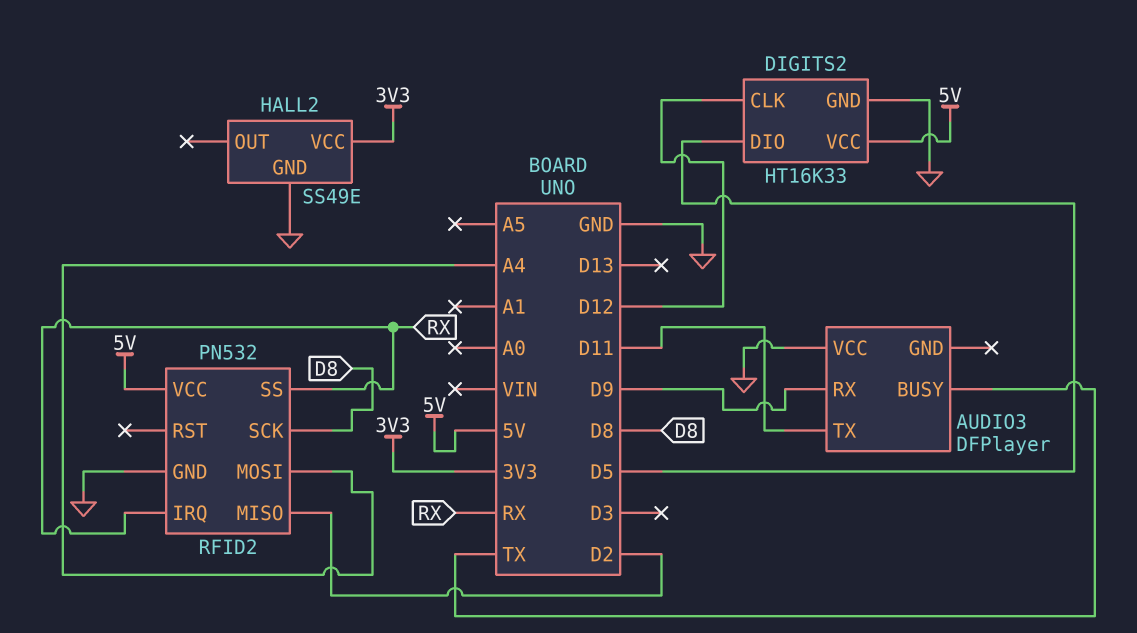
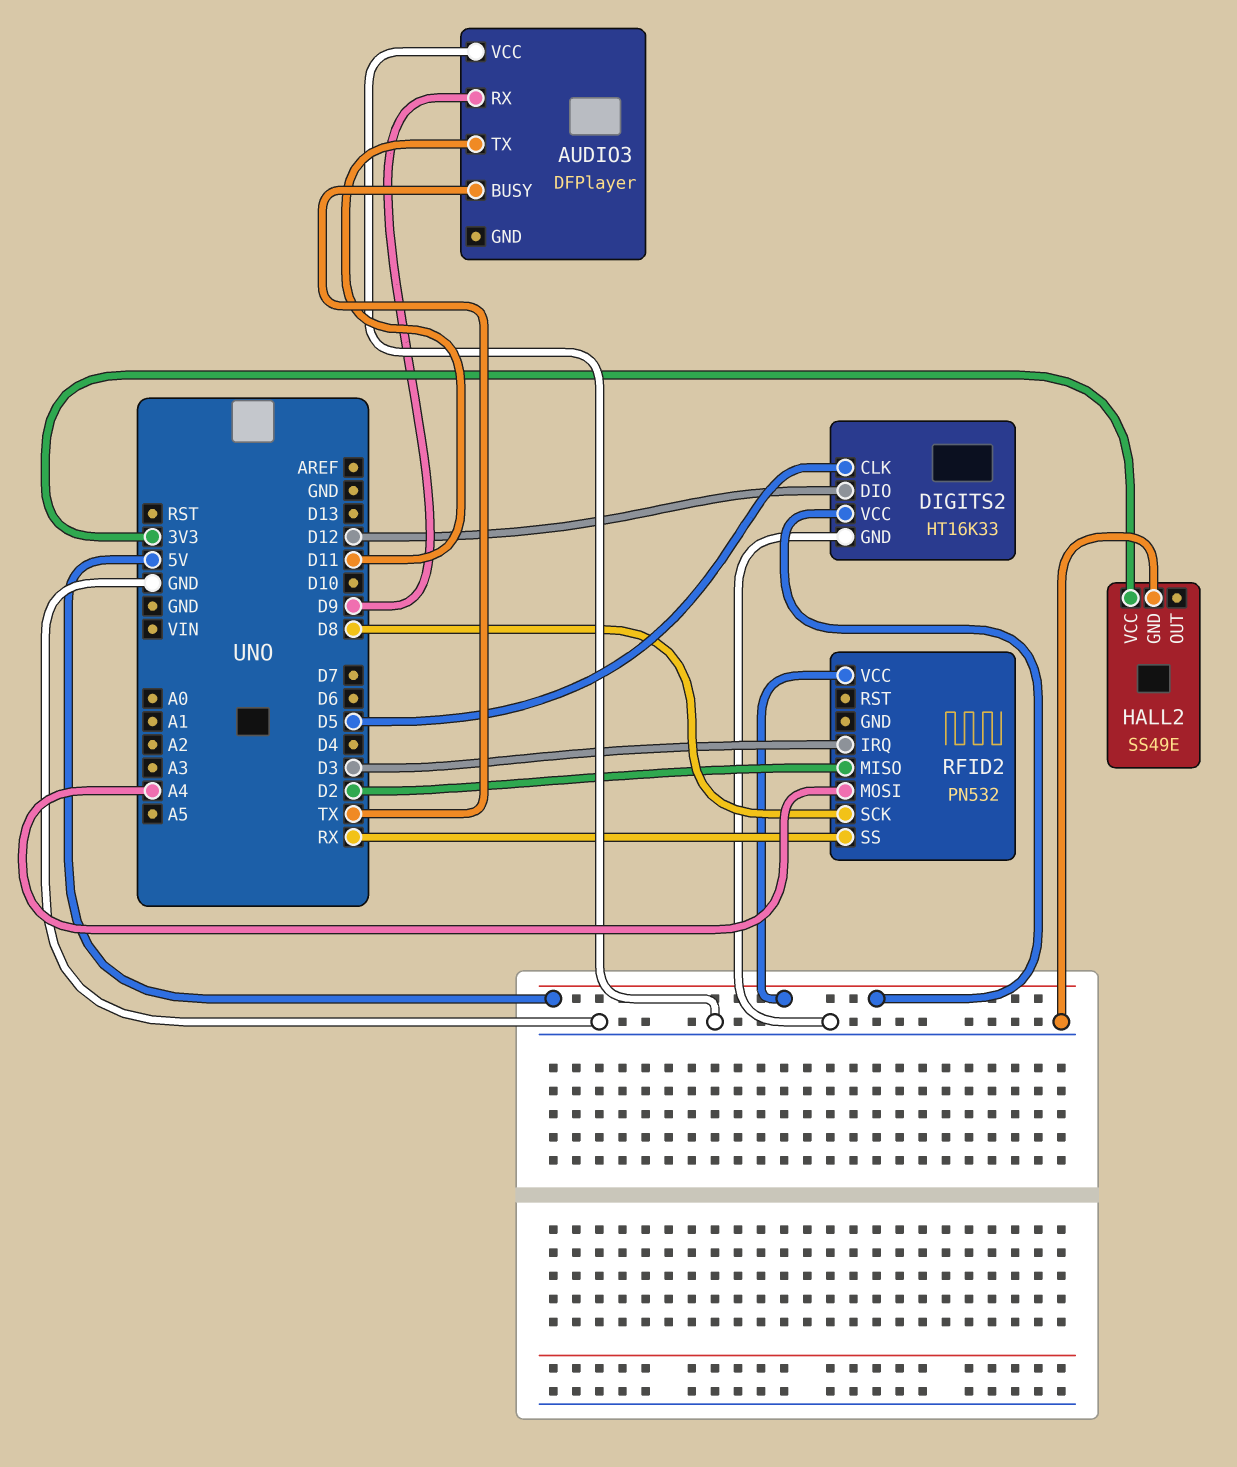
DIGITS2 pin CLK: D12 -> D5
DIGITS2 pin DIO: D5 -> D12
RFID2 pin GND: GND -> none
RFID2 pin IRQ: RX -> D3

